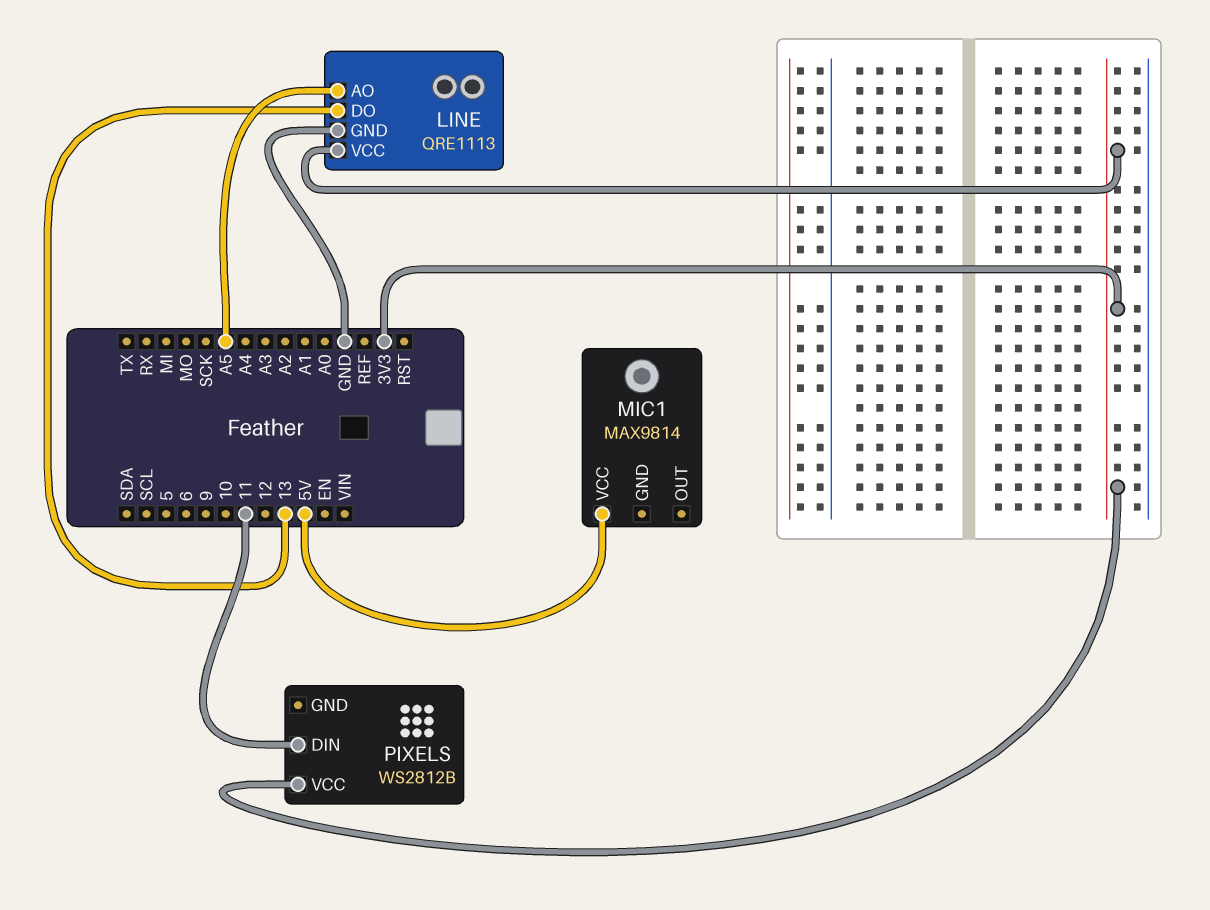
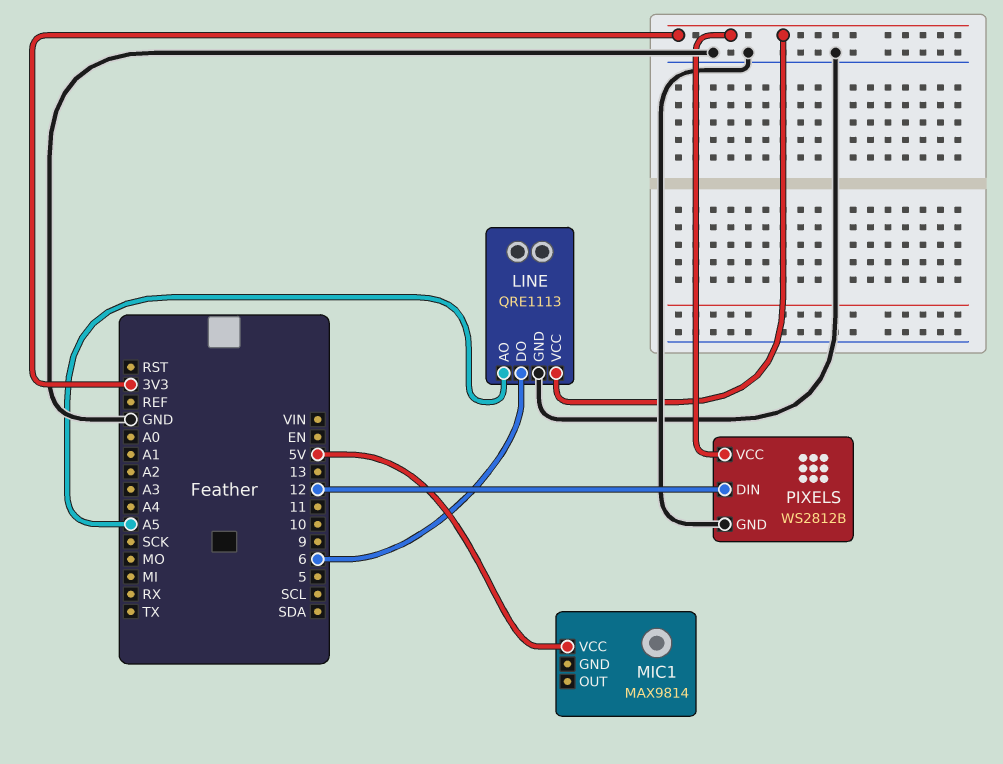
LINE pin DO: 13 -> 6
PIXELS pin DIN: 11 -> 12
PIXELS pin GND: none -> GND

